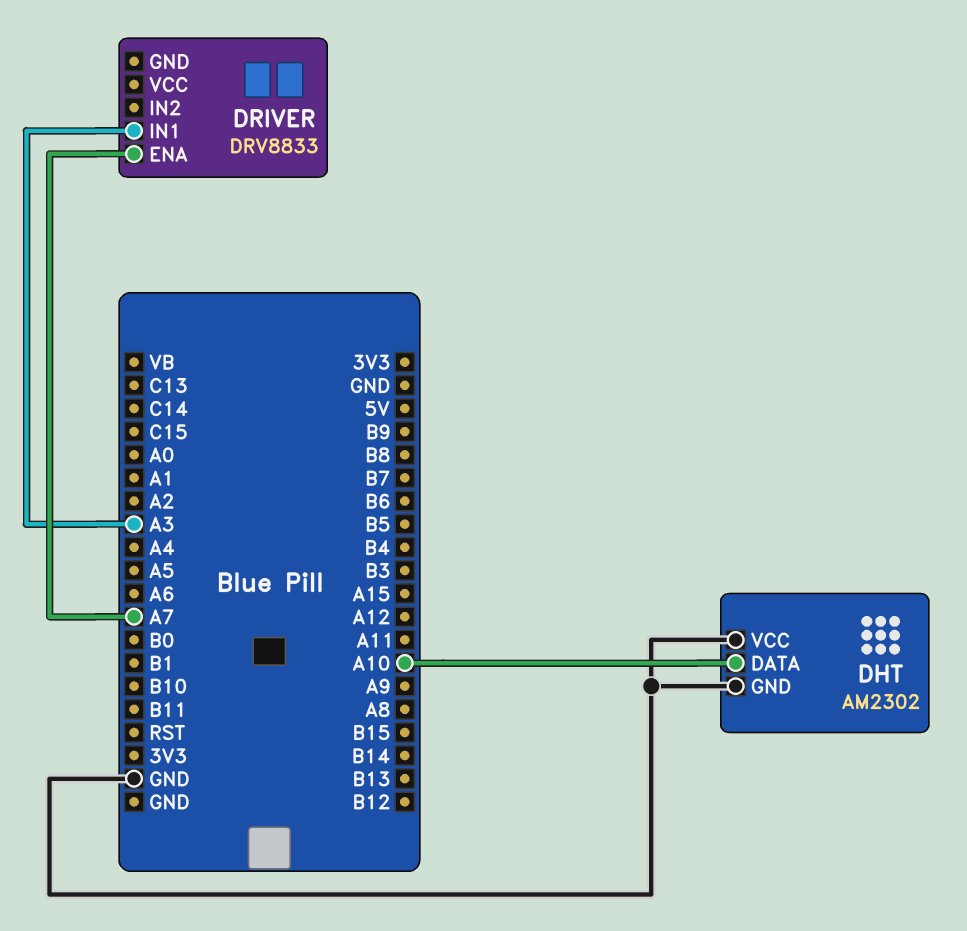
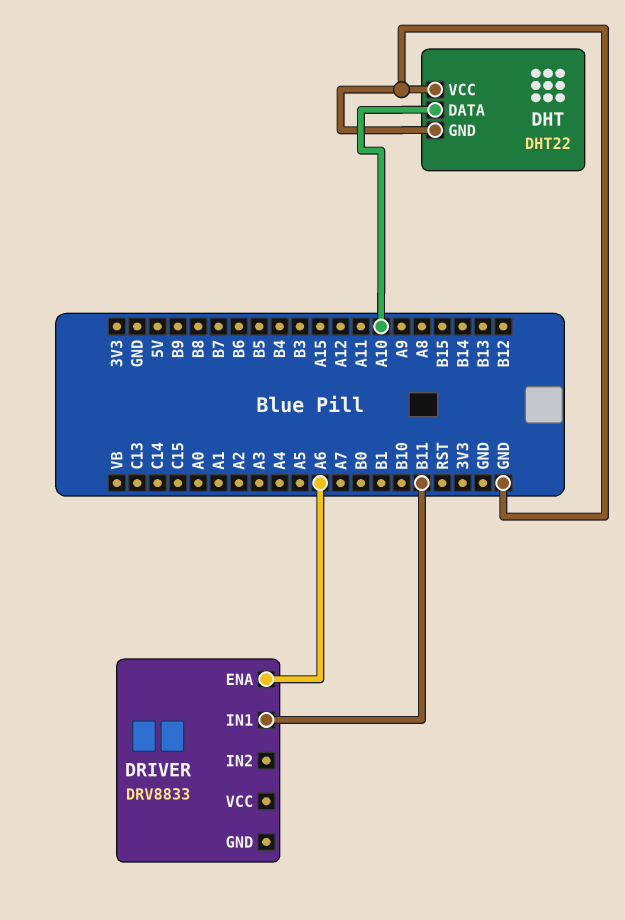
DHT: AM2302 -> DHT22
DRIVER pin ENA: A7 -> A6
DRIVER pin IN1: A3 -> B11

